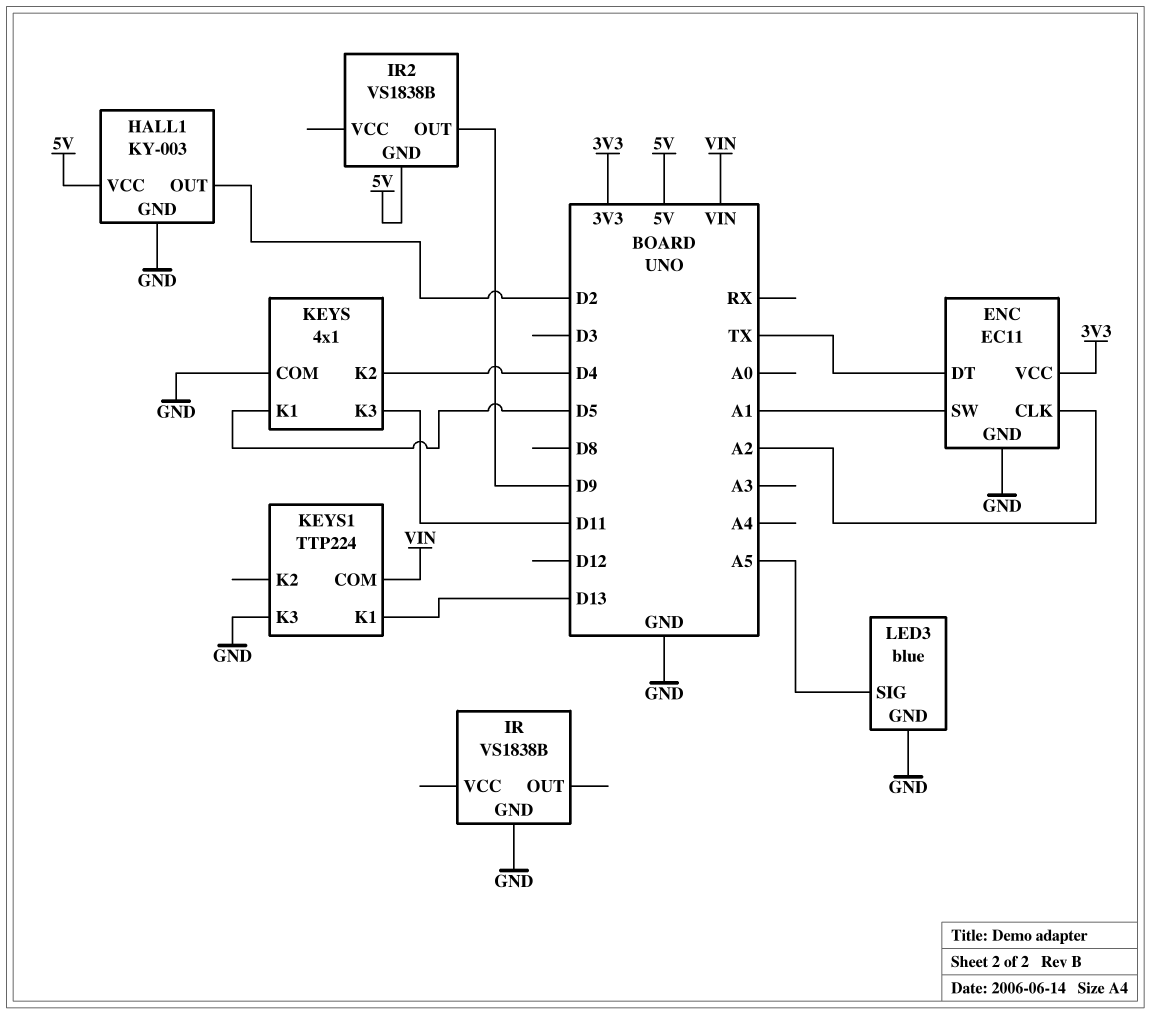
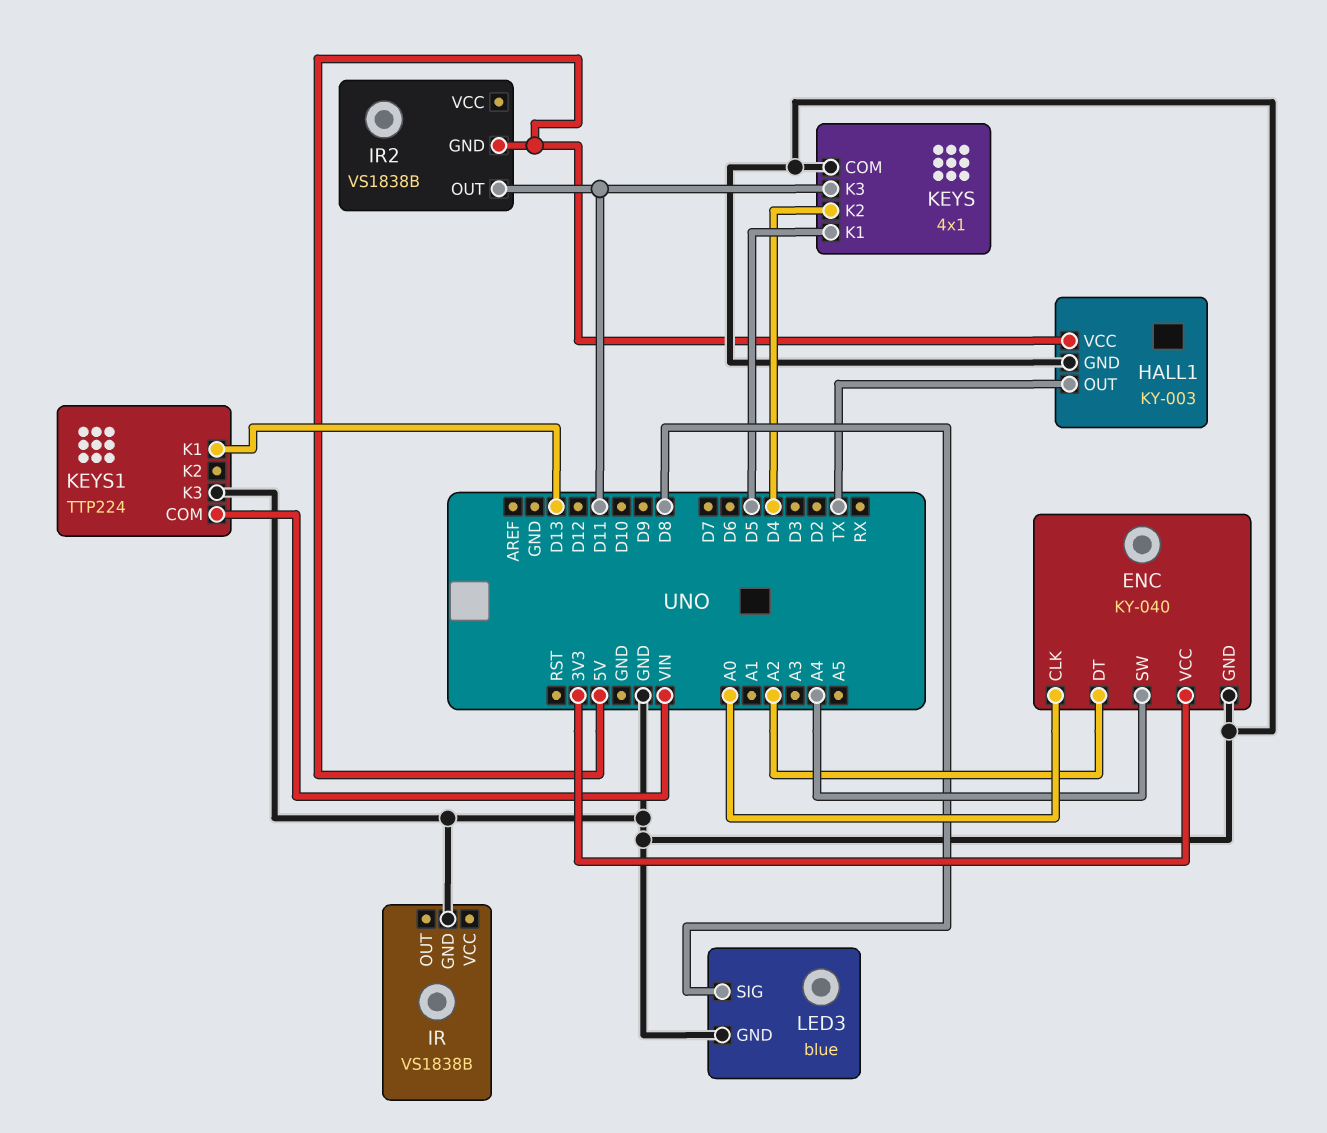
ENC: EC11 -> KY-040
ENC pin CLK: A2 -> A0
ENC pin DT: TX -> A2
ENC pin SW: A1 -> A4
HALL1 pin OUT: D2 -> TX
IR2 pin OUT: D9 -> D11
LED3 pin SIG: A5 -> D8

